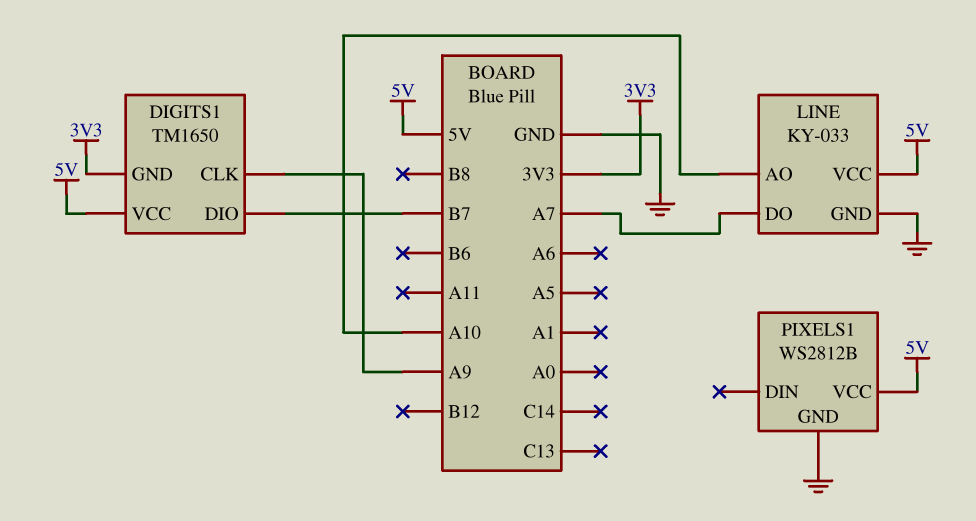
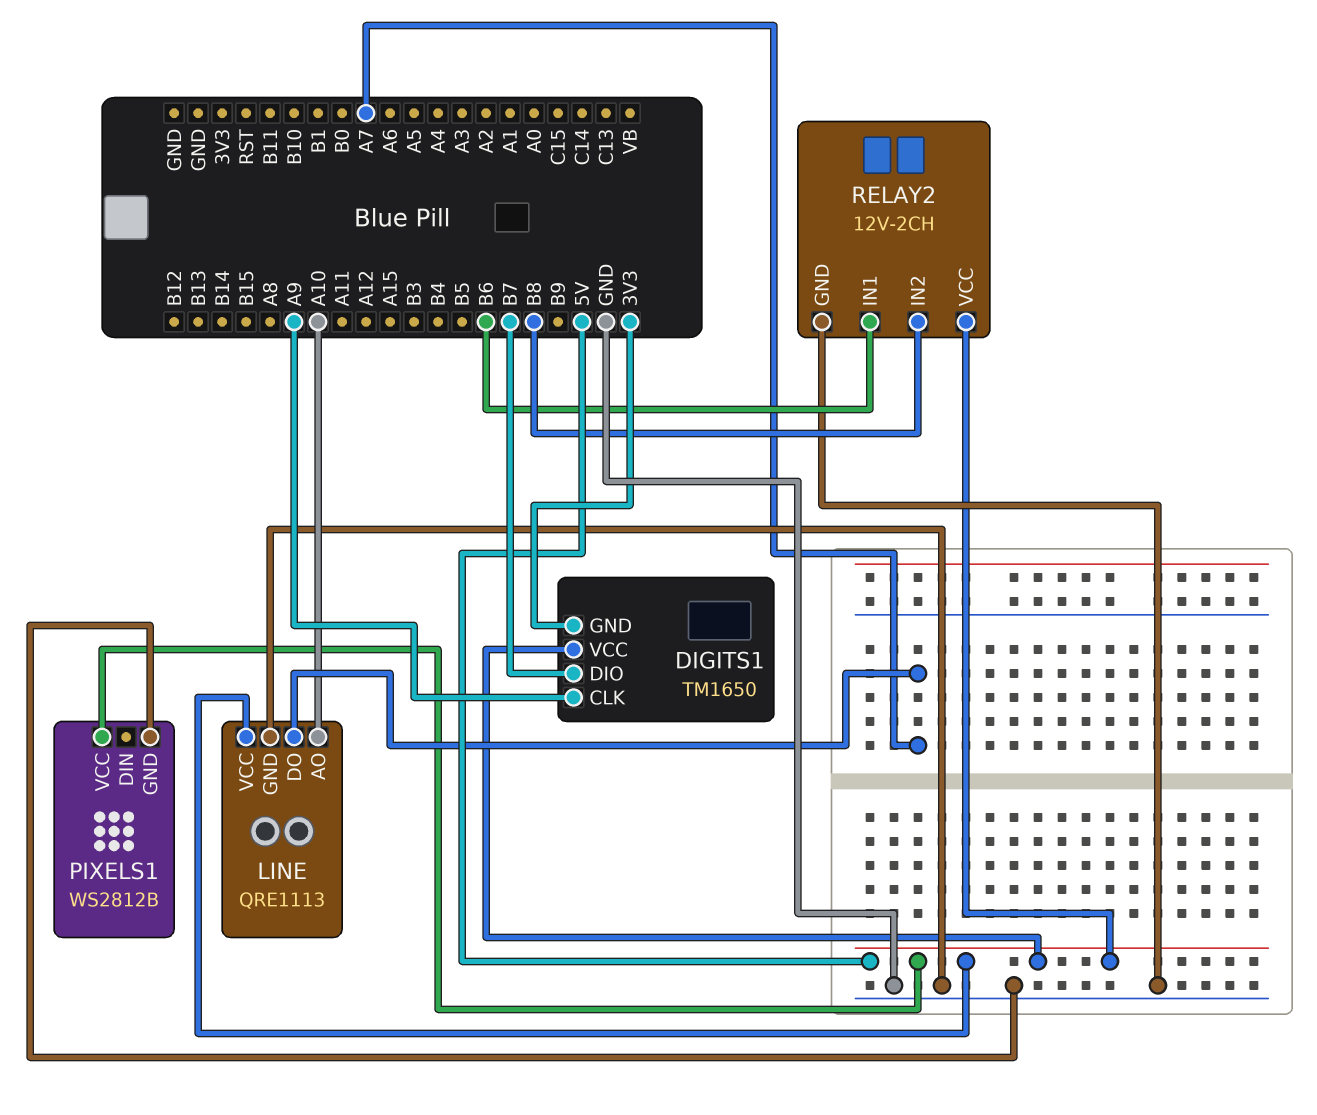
LINE: KY-033 -> QRE1113
RELAY2: none -> 12V-2CH
RELAY2 pin GND: none -> GND
RELAY2 pin IN1: none -> B6
RELAY2 pin IN2: none -> B8
RELAY2 pin VCC: none -> 5V

